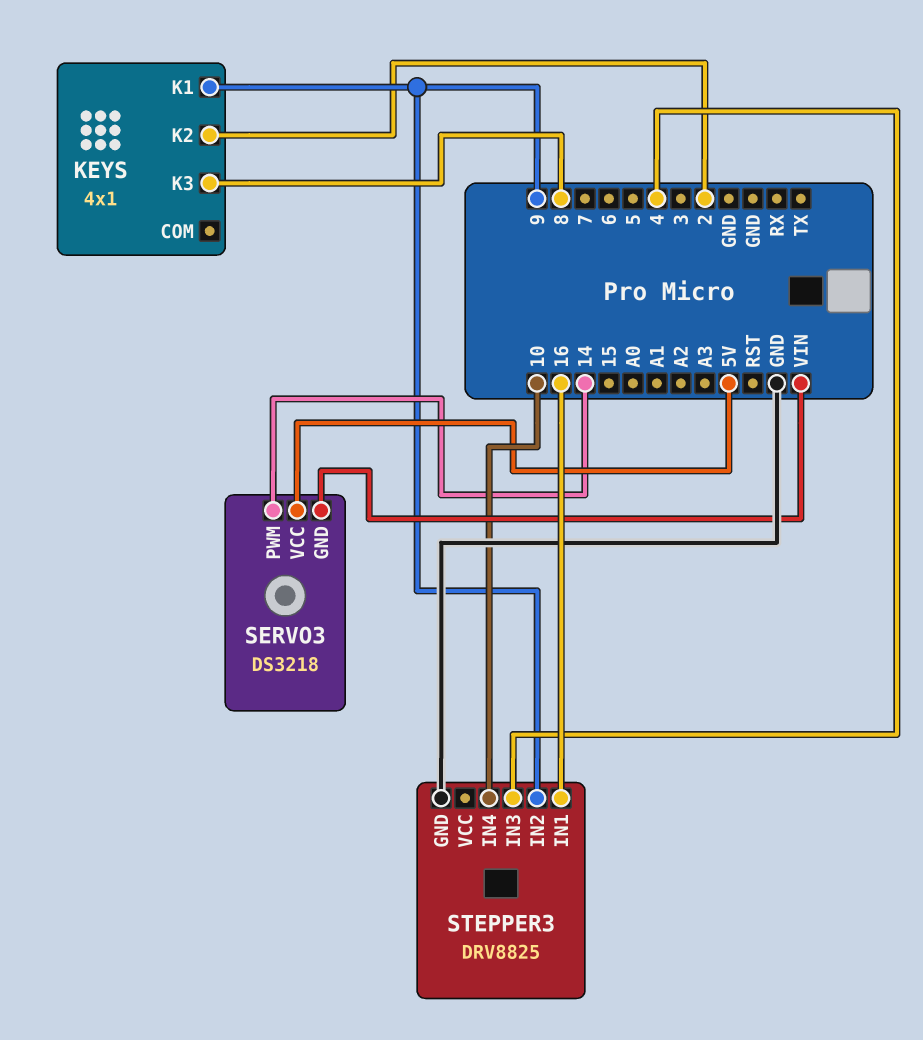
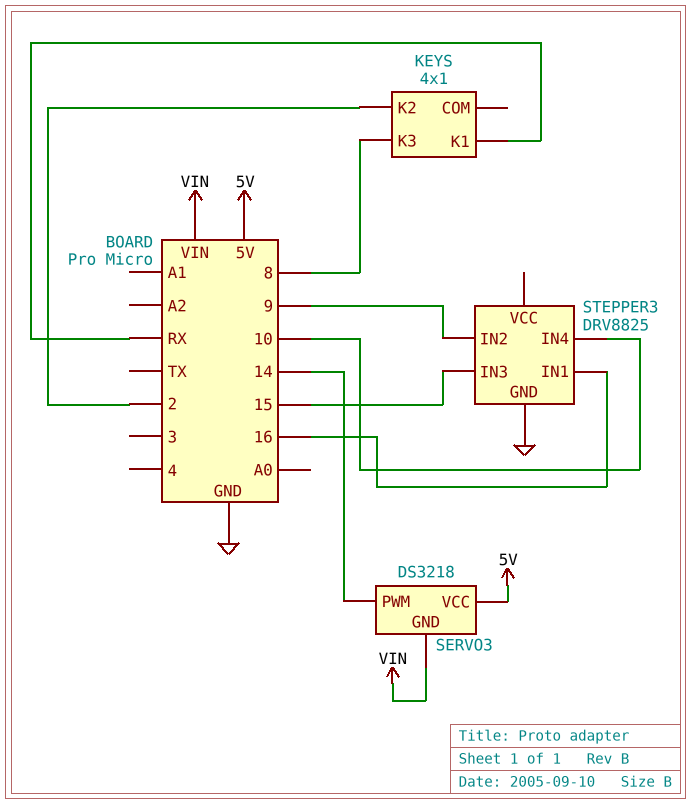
KEYS pin K1: 9 -> RX
STEPPER3 pin IN3: 4 -> 15

